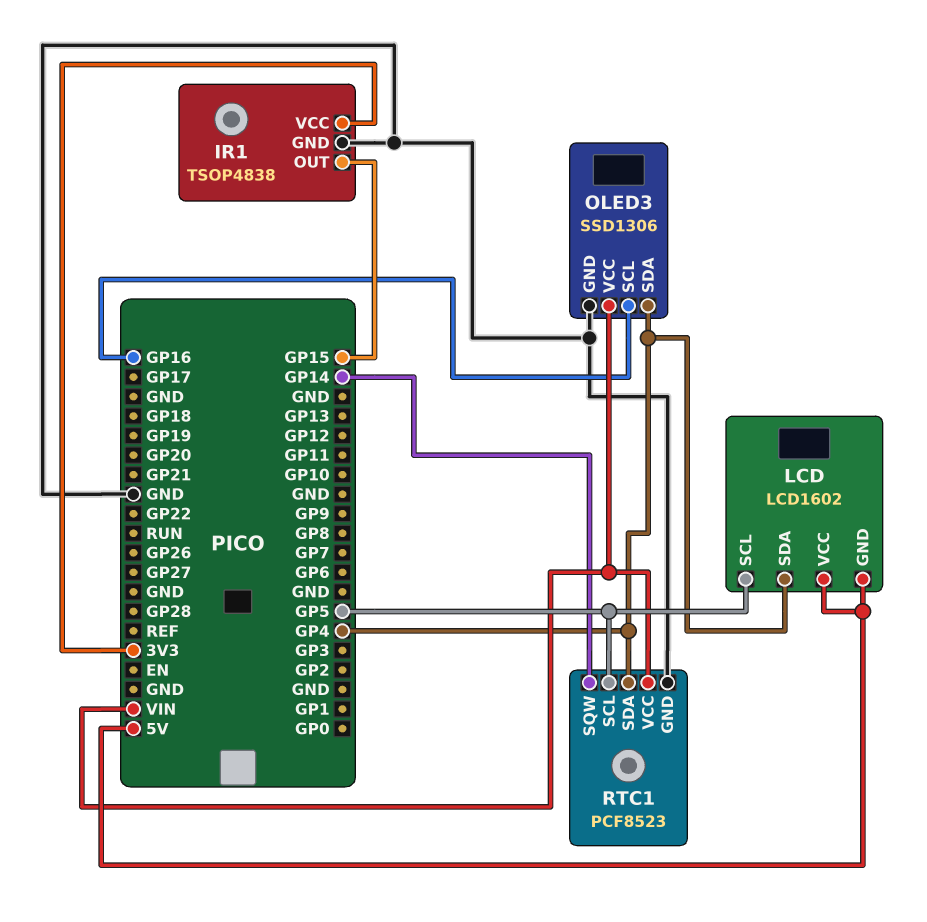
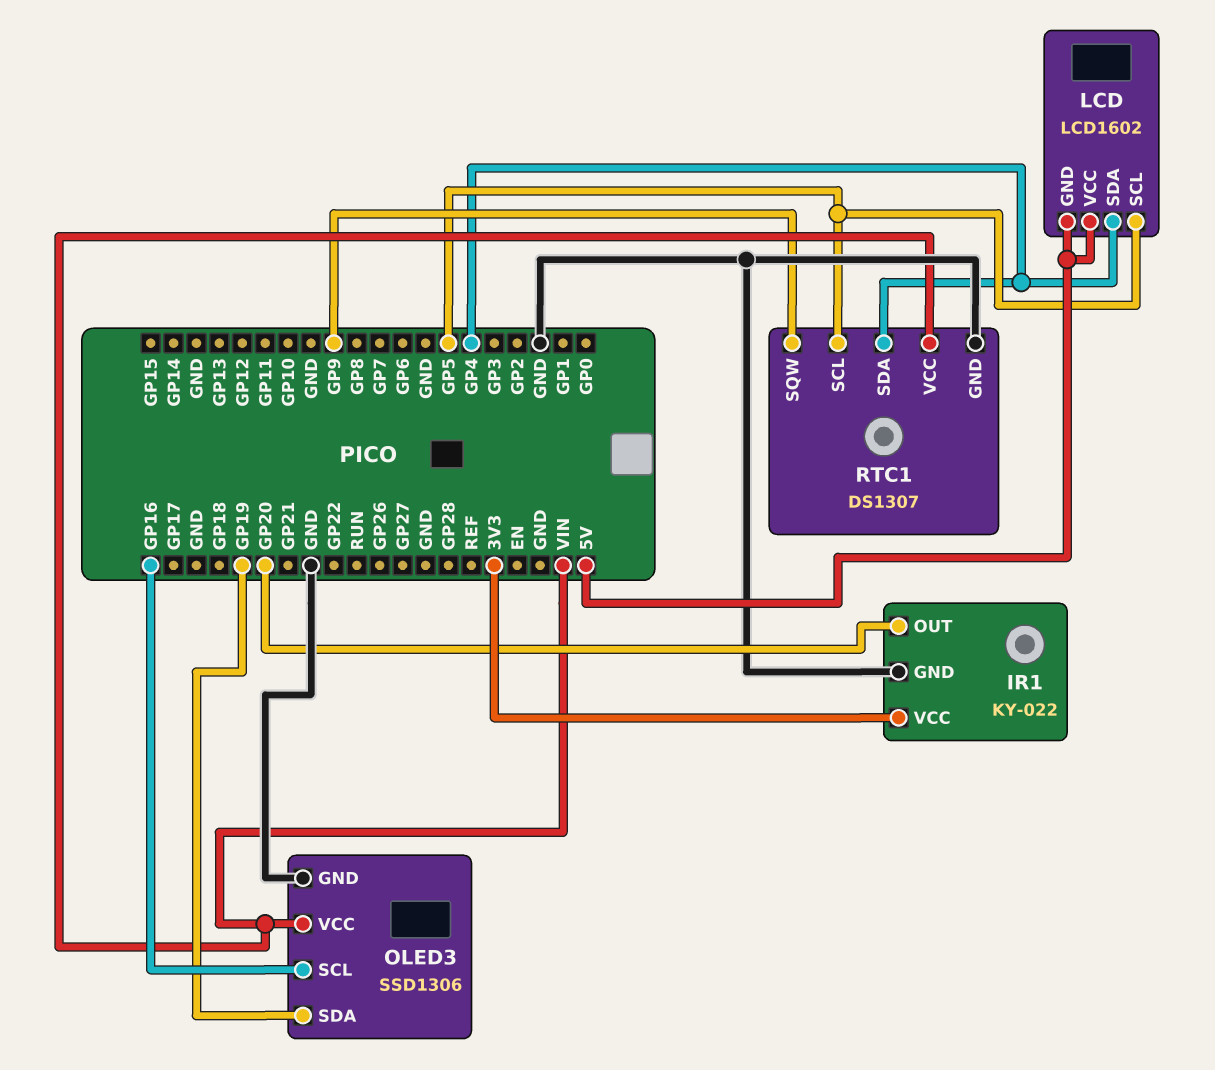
IR1: TSOP4838 -> KY-022
IR1 pin OUT: GP15 -> GP20
OLED3 pin SDA: GP4 -> GP19
RTC1: PCF8523 -> DS1307
RTC1 pin SQW: GP14 -> GP9

